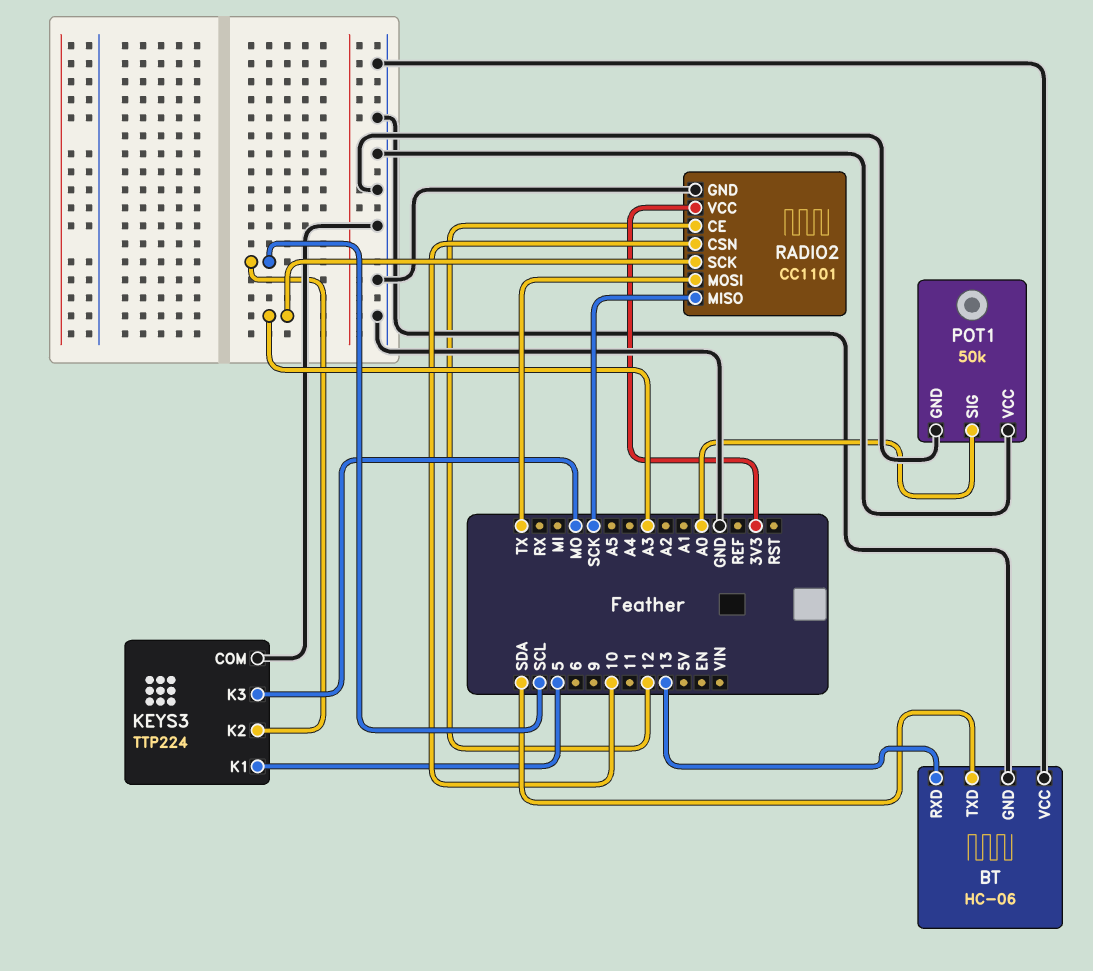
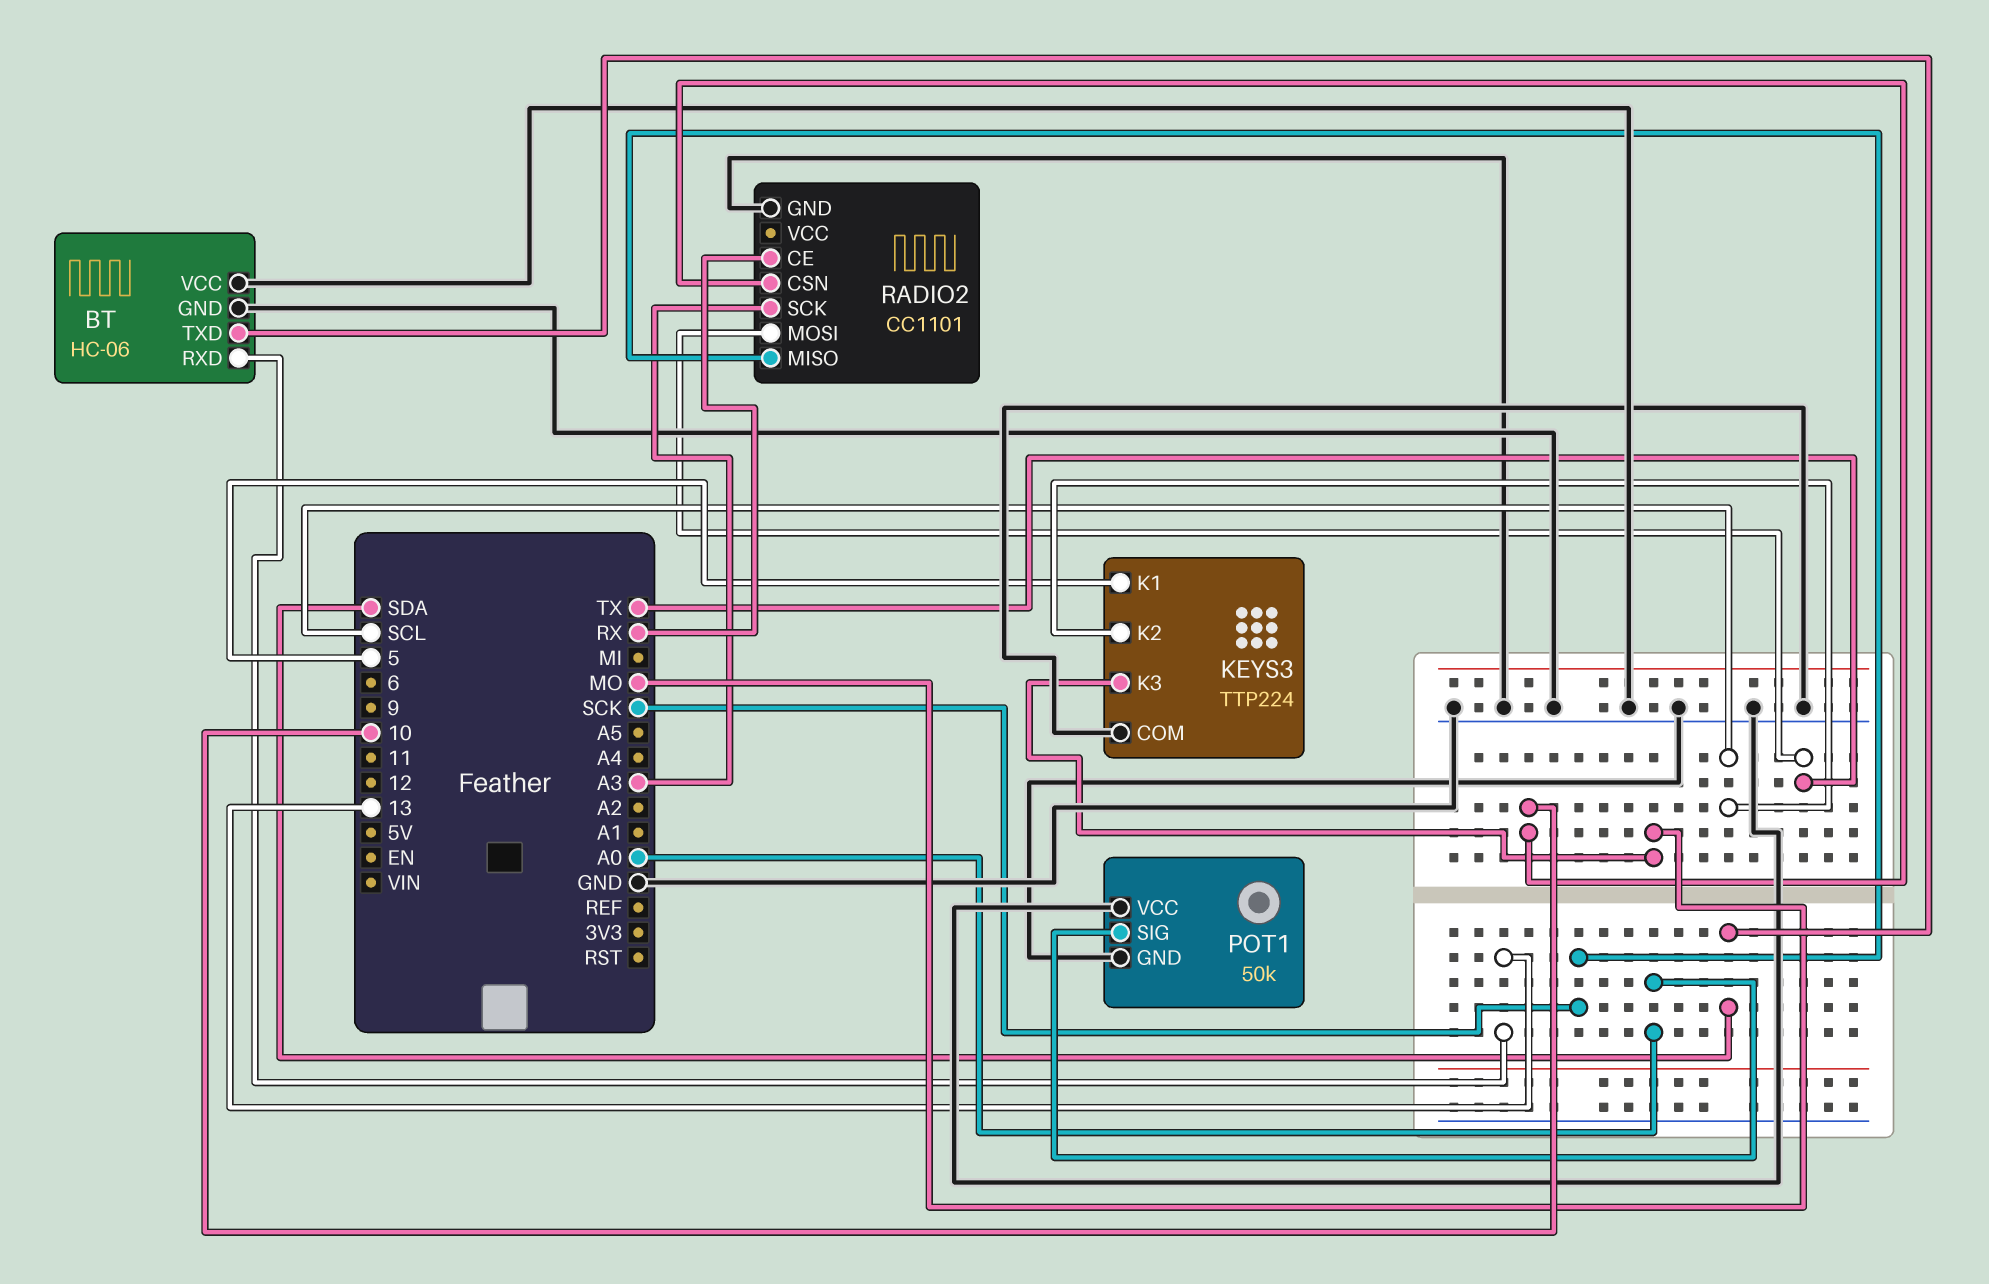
RADIO2 pin CE: 12 -> RX
RADIO2 pin VCC: 3V3 -> none

